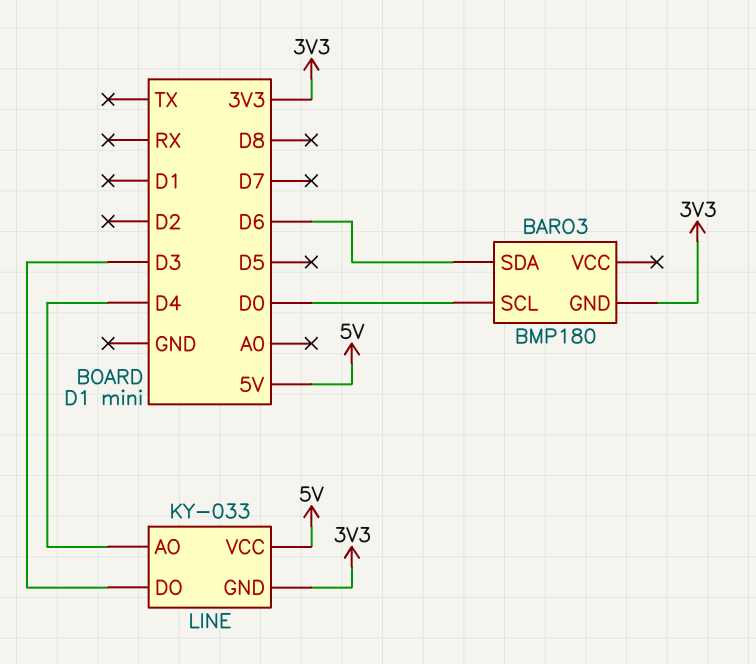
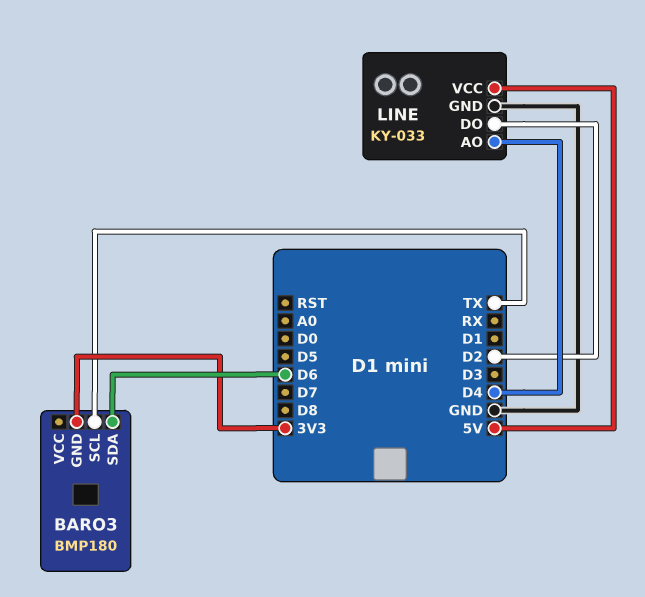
BARO3 pin SCL: D0 -> TX
LINE pin DO: D3 -> D2
LINE pin GND: 3V3 -> GND

